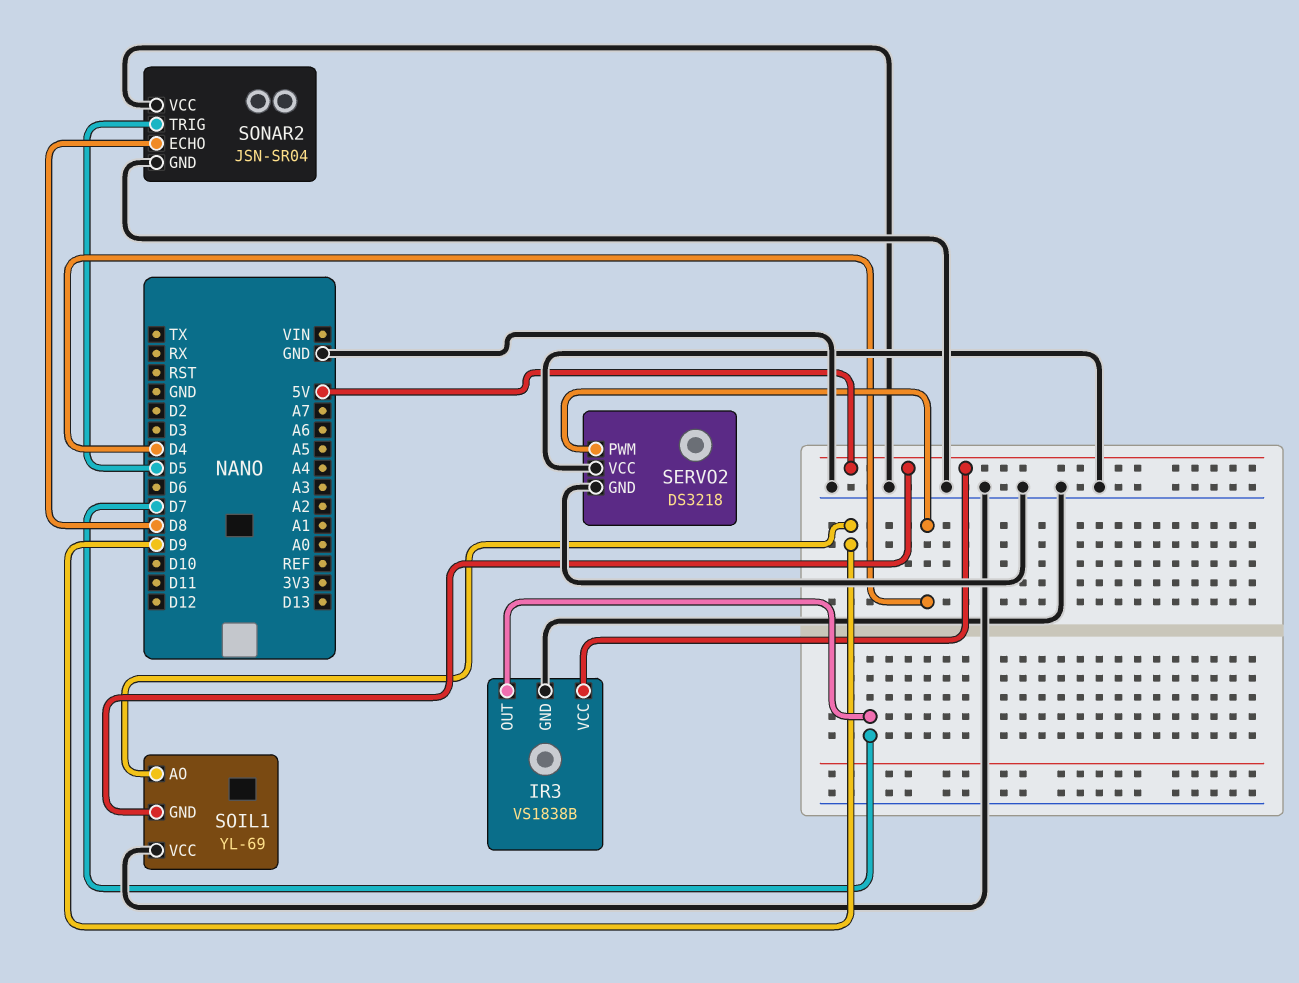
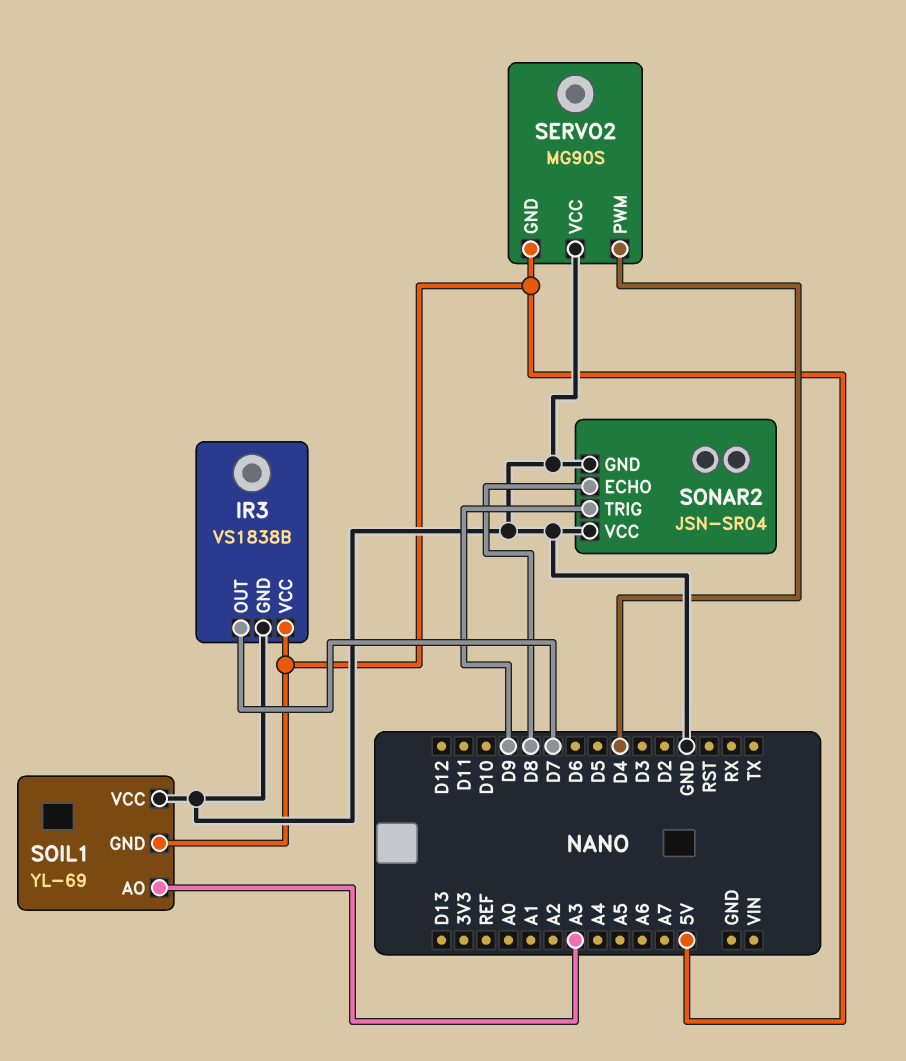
SERVO2: DS3218 -> MG90S
SERVO2 pin GND: GND -> 5V
SOIL1 pin AO: D9 -> A3
SONAR2 pin TRIG: D5 -> D9

